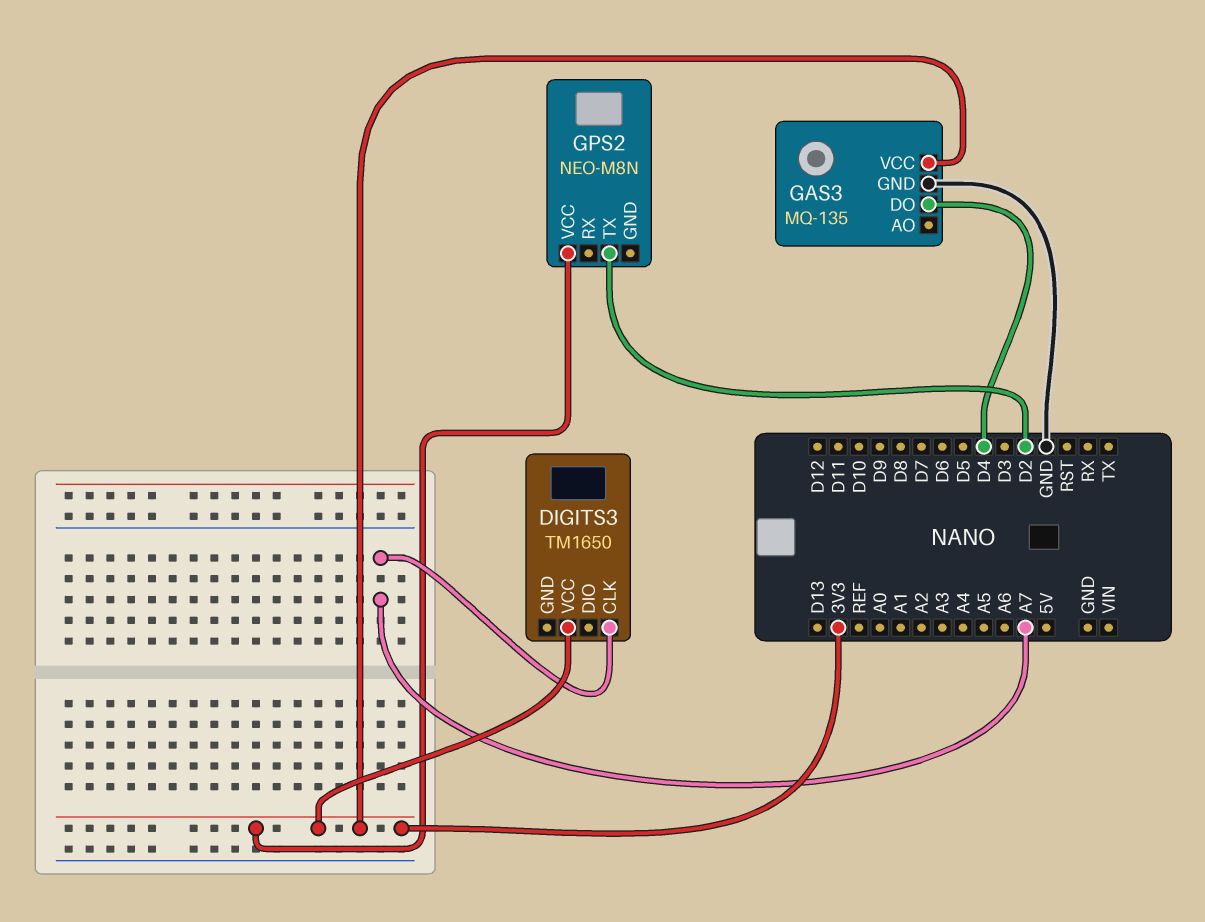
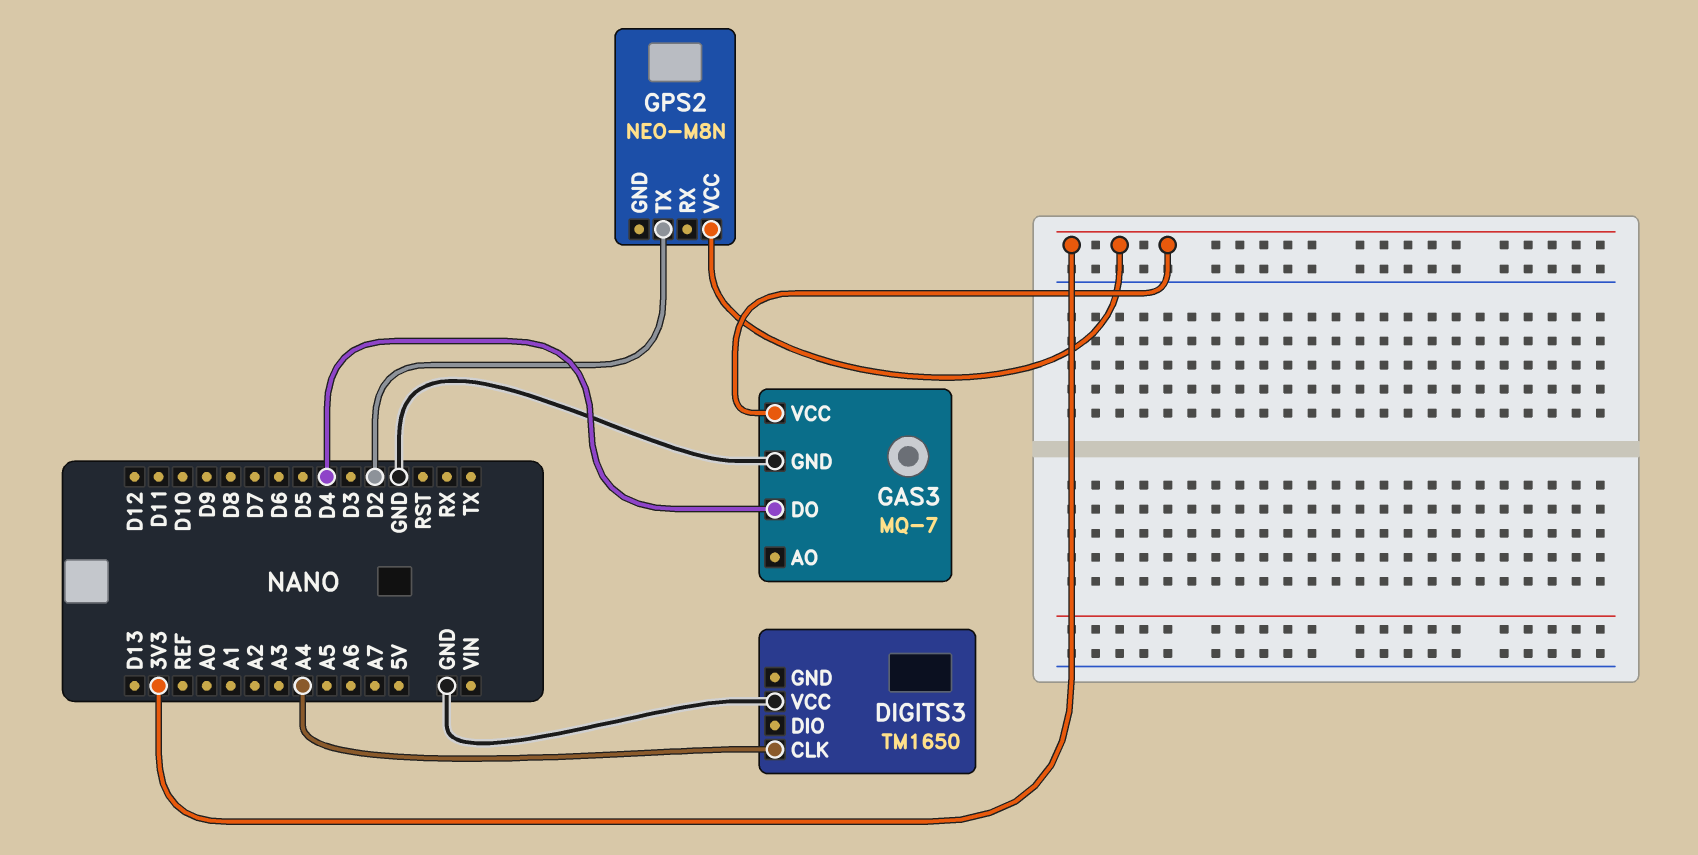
DIGITS3 pin CLK: A7 -> A4
DIGITS3 pin VCC: 3V3 -> GND
GAS3: MQ-135 -> MQ-7

